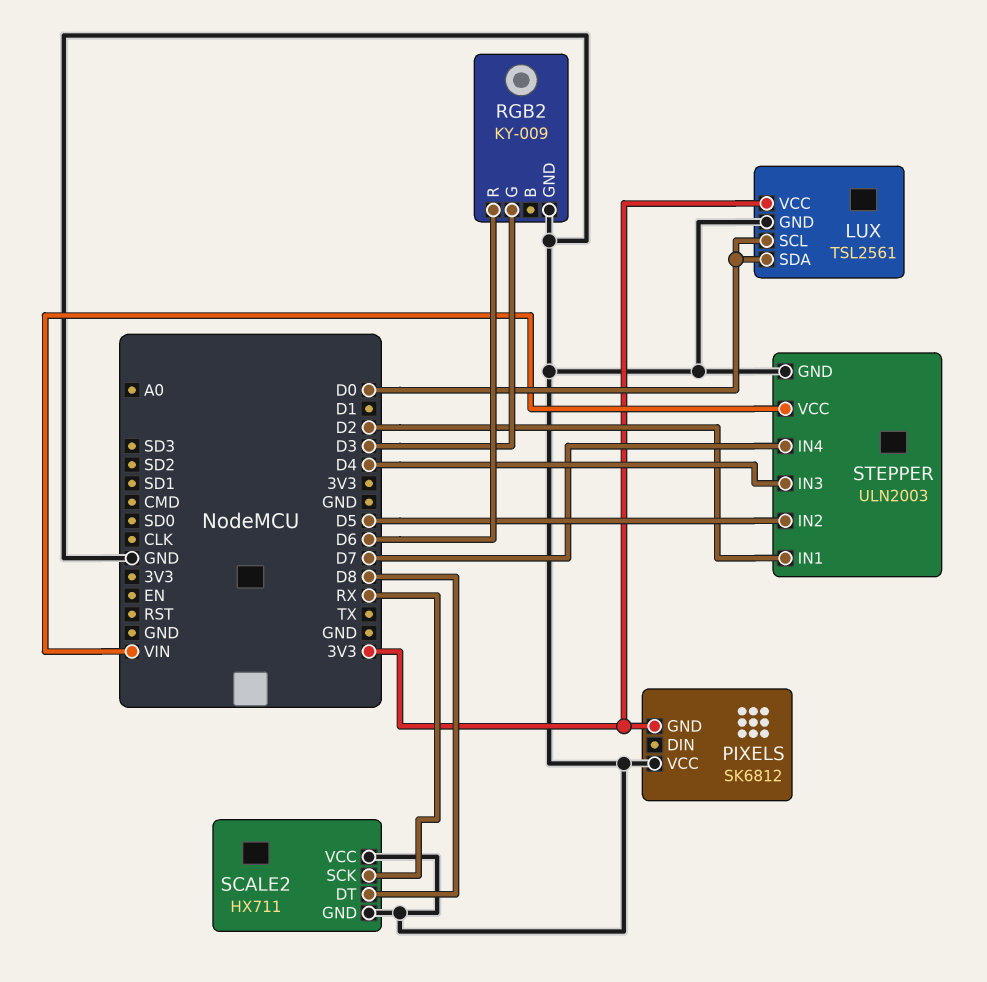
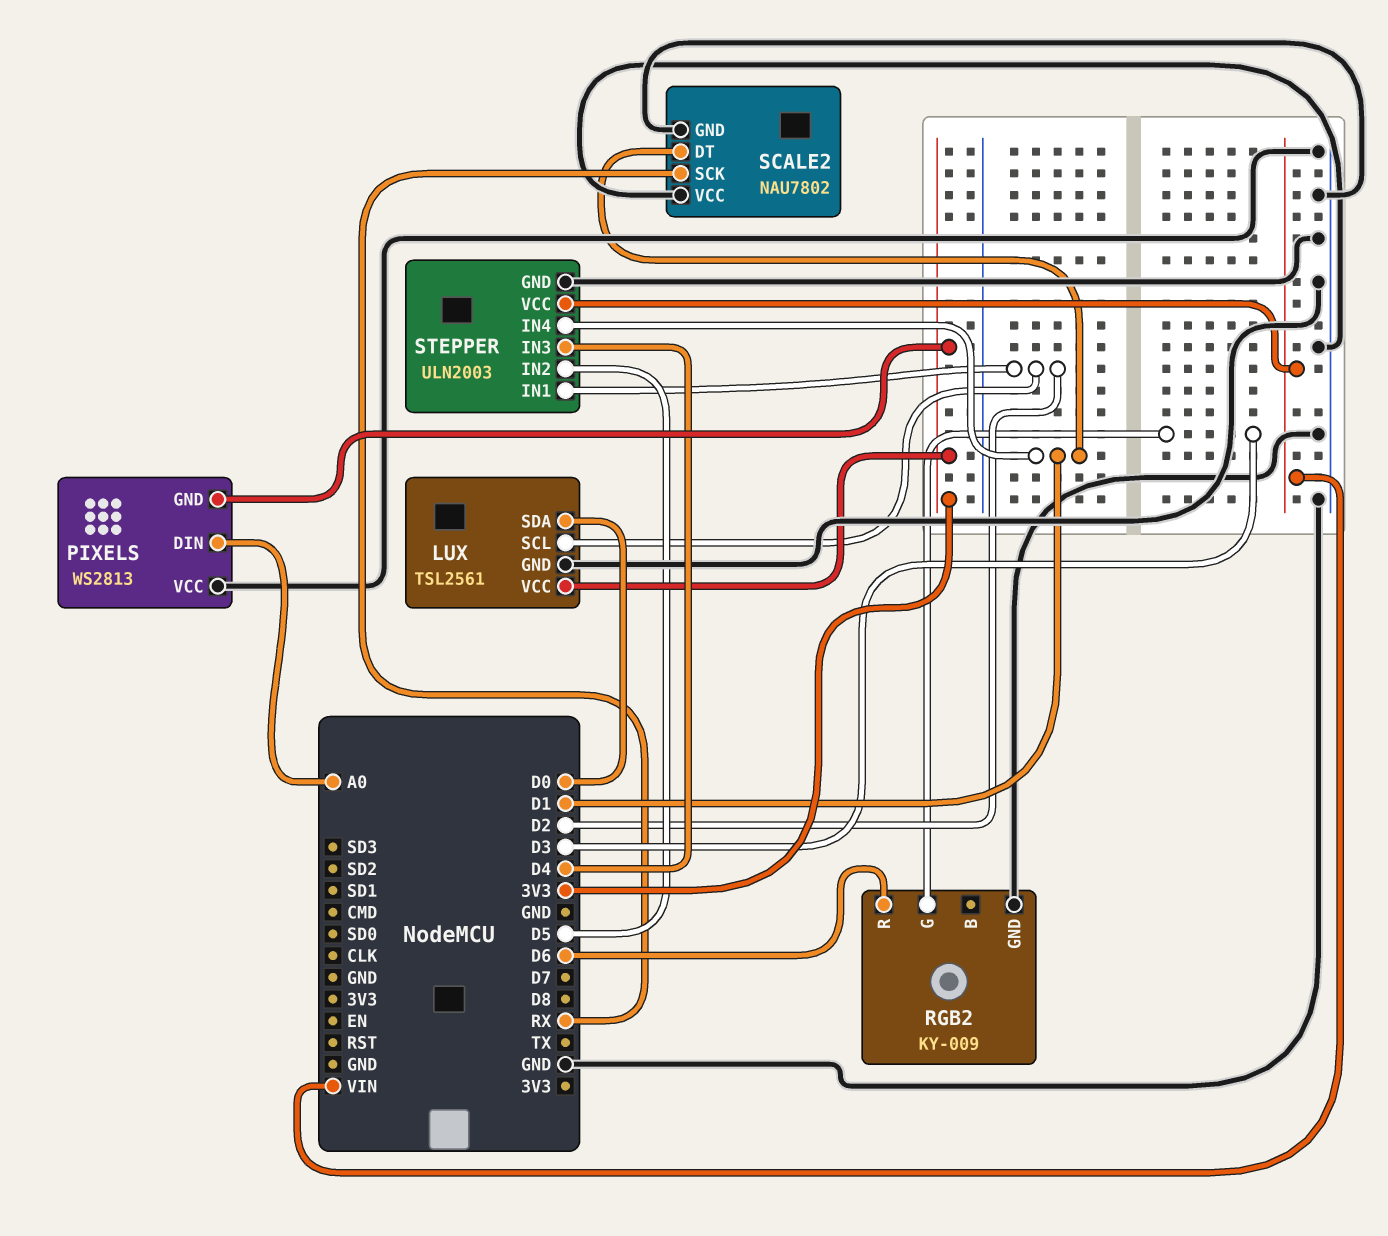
LUX pin SCL: D0 -> D2
PIXELS: SK6812 -> WS2813
PIXELS pin DIN: none -> A0
SCALE2: HX711 -> NAU7802
SCALE2 pin DT: D8 -> D1
STEPPER pin IN4: D7 -> D1

